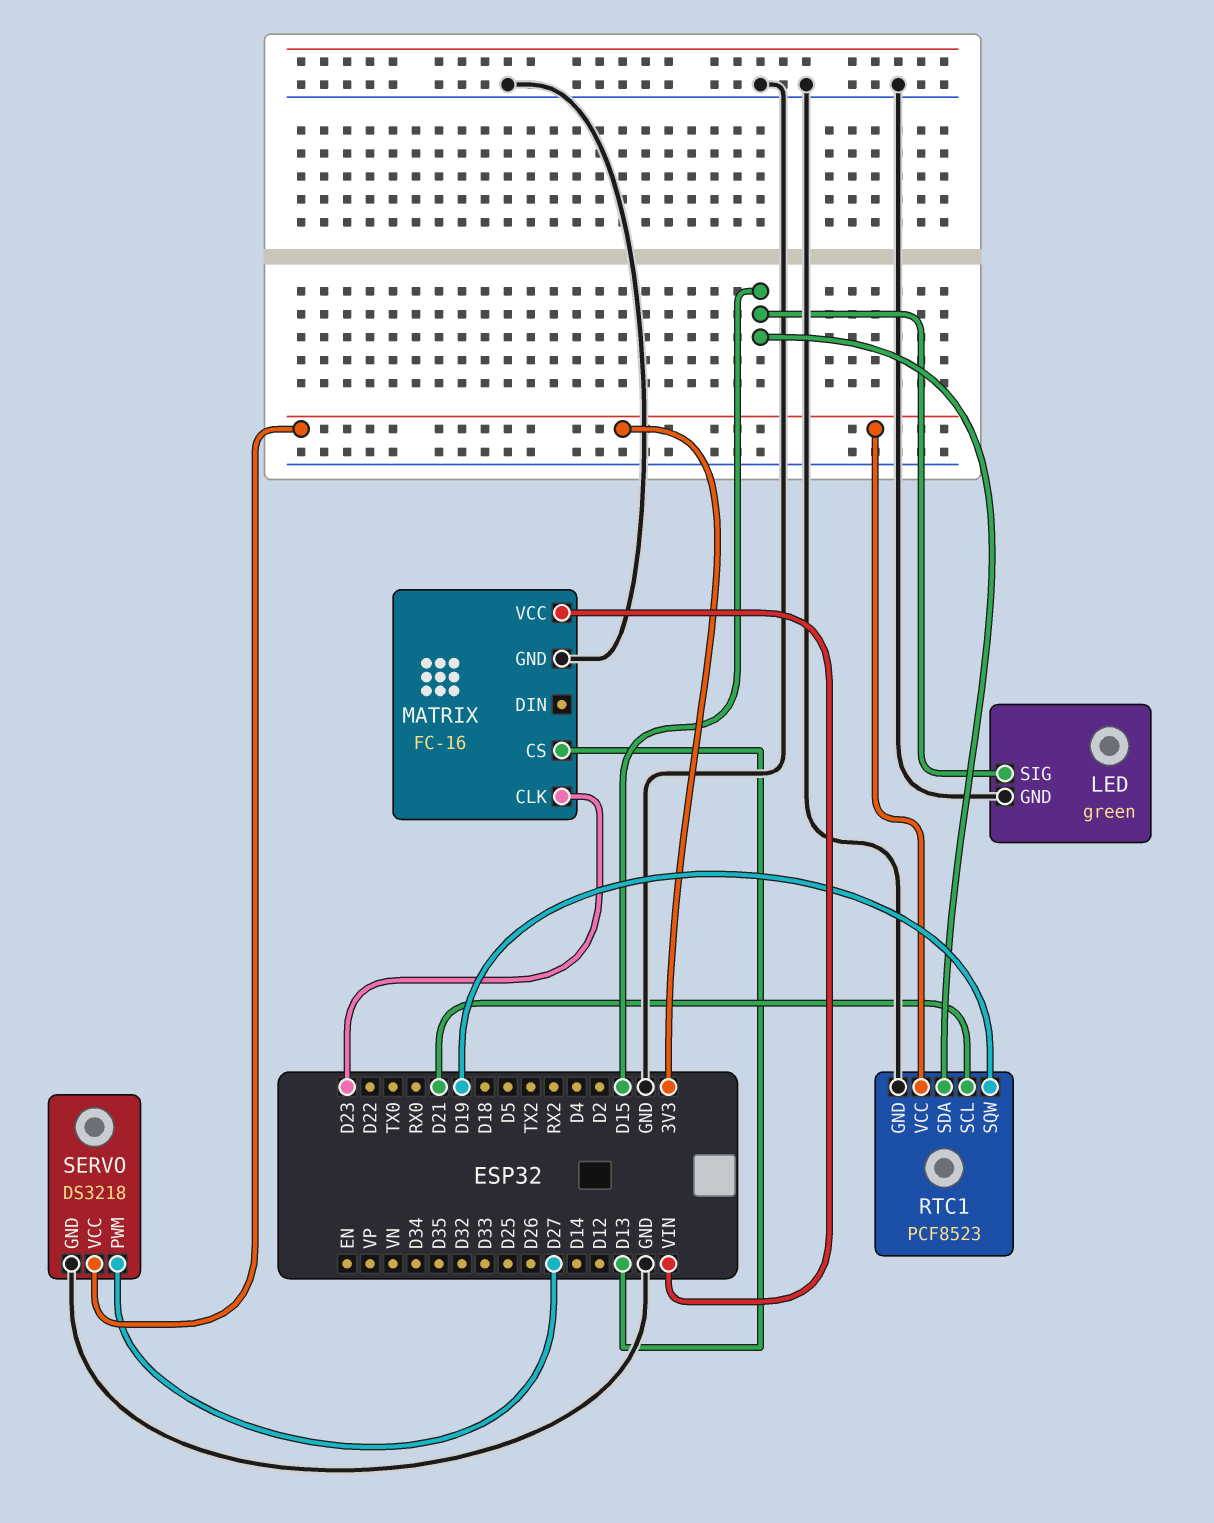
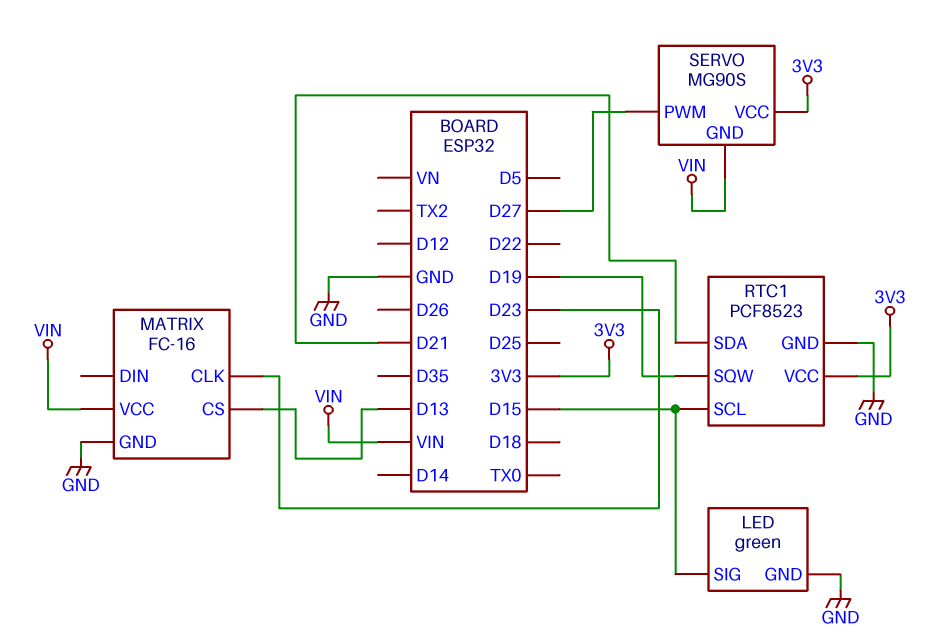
RTC1 pin SCL: D21 -> D15
RTC1 pin SDA: D15 -> D21
SERVO: DS3218 -> MG90S
SERVO pin GND: GND -> VIN

